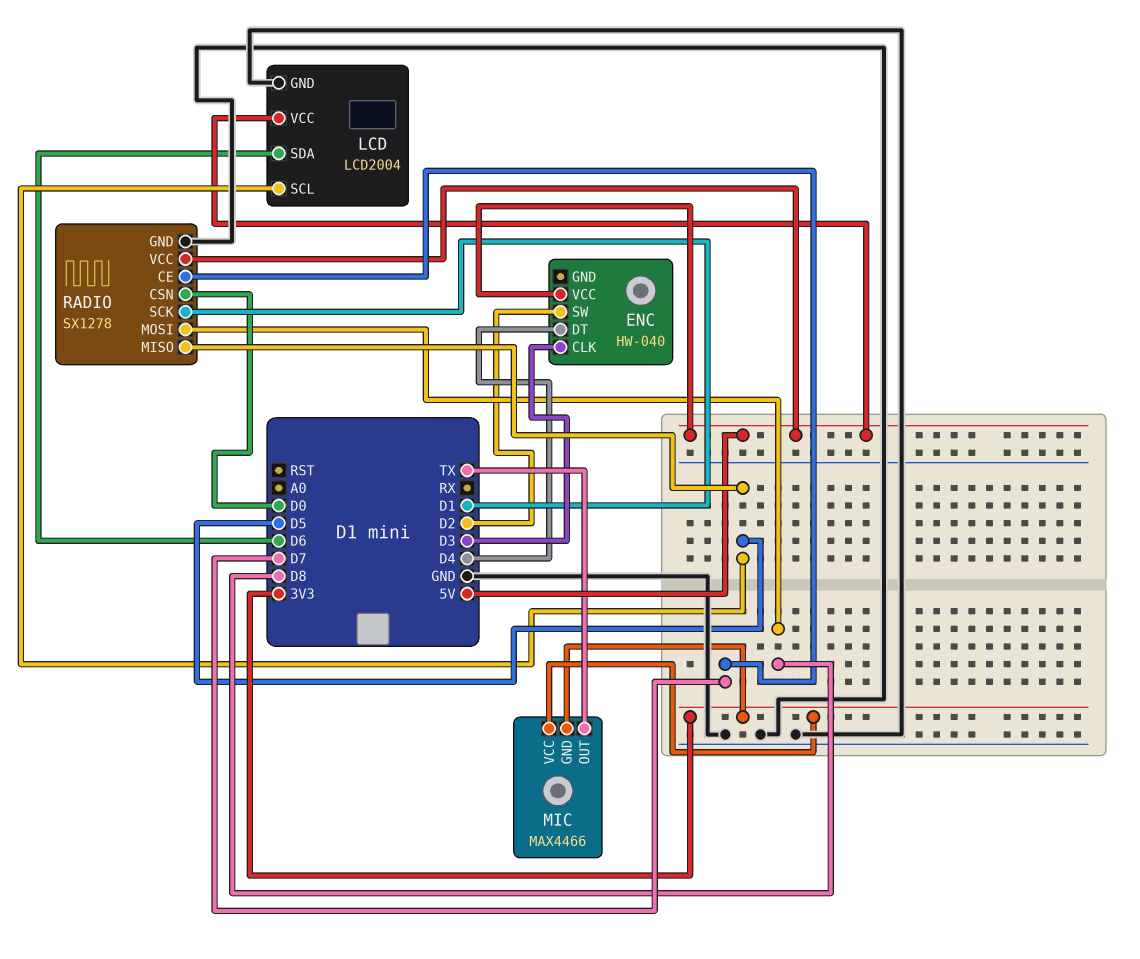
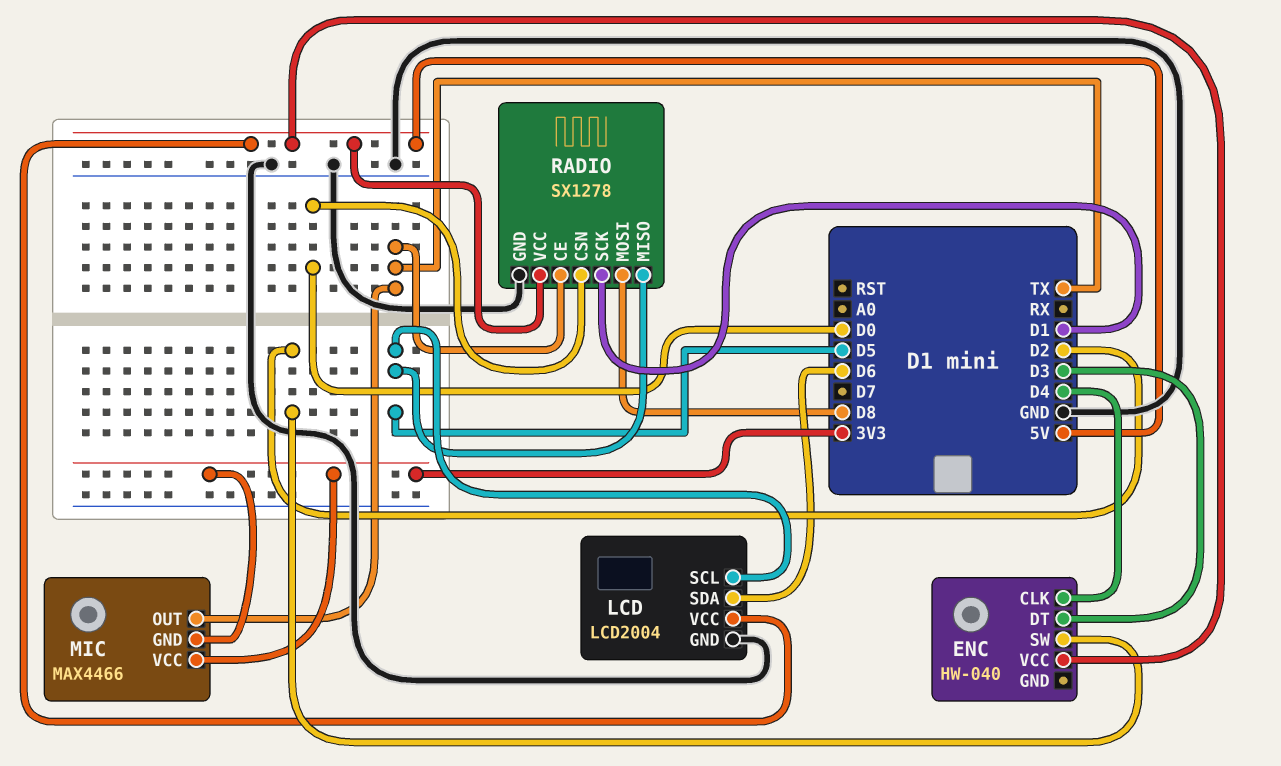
ENC pin CLK: D3 -> D4
ENC pin DT: D4 -> D3
RADIO pin CE: D7 -> TX

